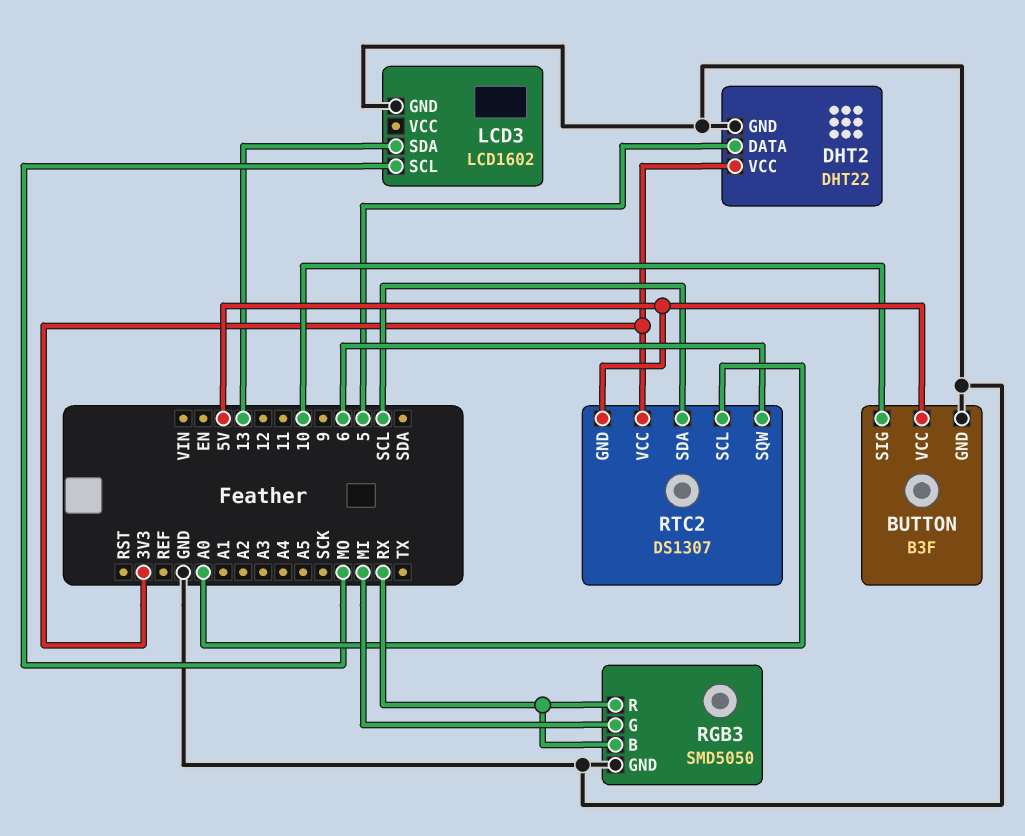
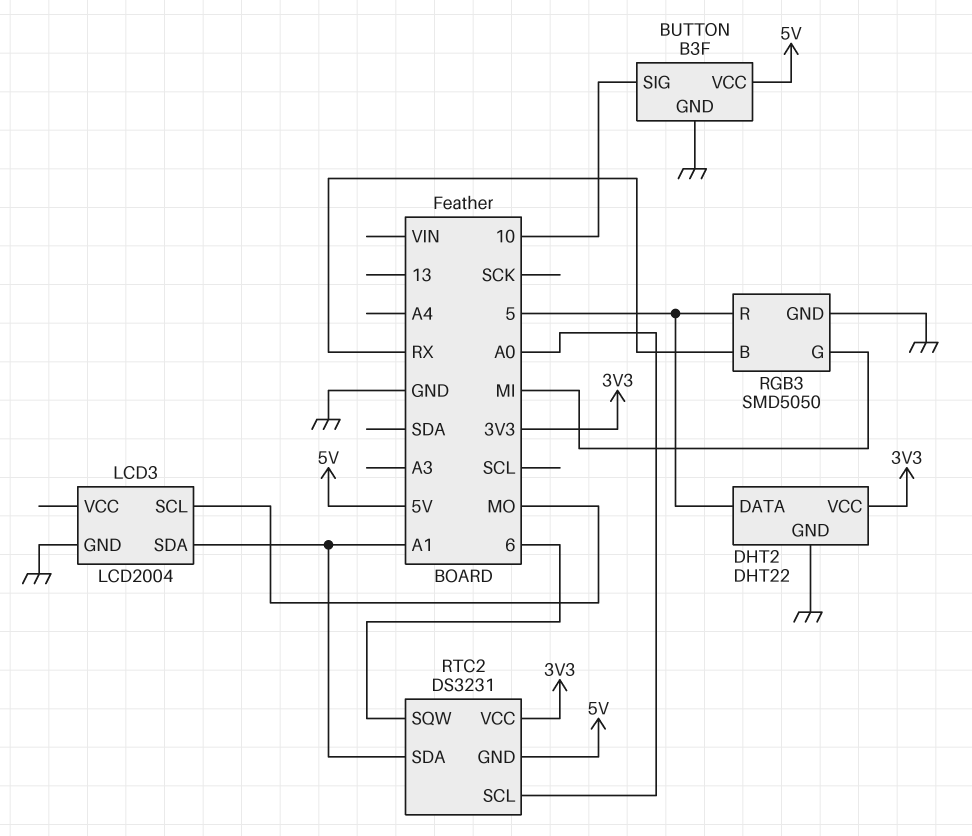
LCD3: LCD1602 -> LCD2004
LCD3 pin SDA: 13 -> A1
RGB3 pin R: RX -> 5
RTC2: DS1307 -> DS3231
RTC2 pin SDA: SCL -> A1

